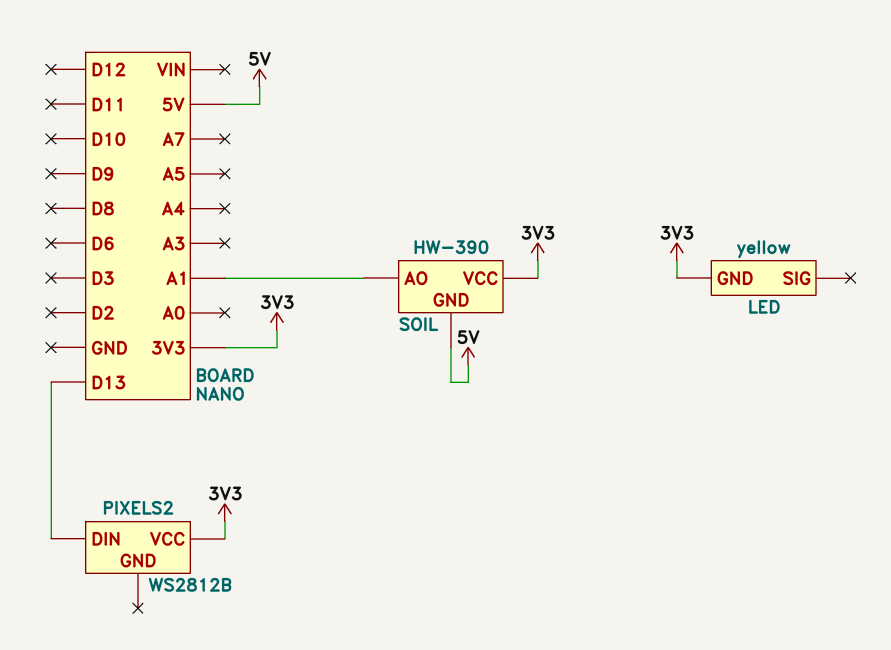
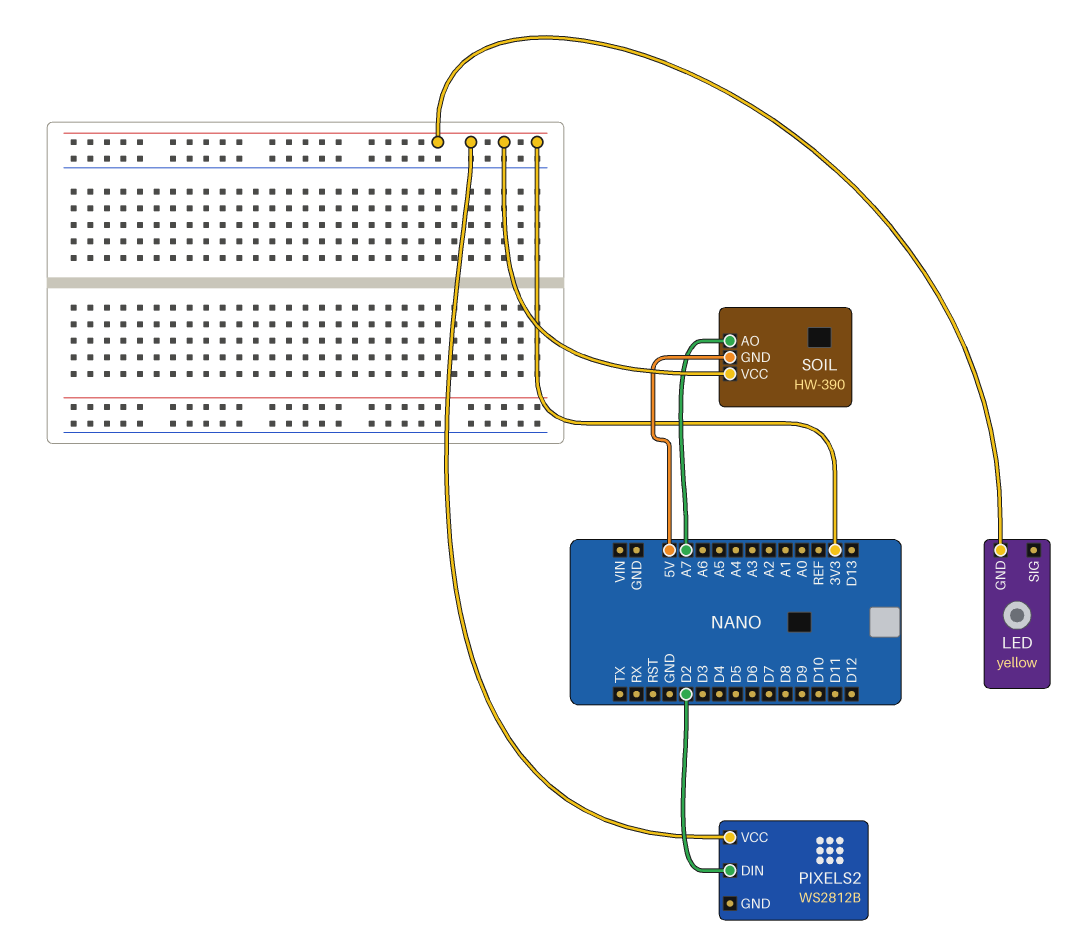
PIXELS2 pin DIN: D13 -> D2
SOIL pin AO: A1 -> A7

